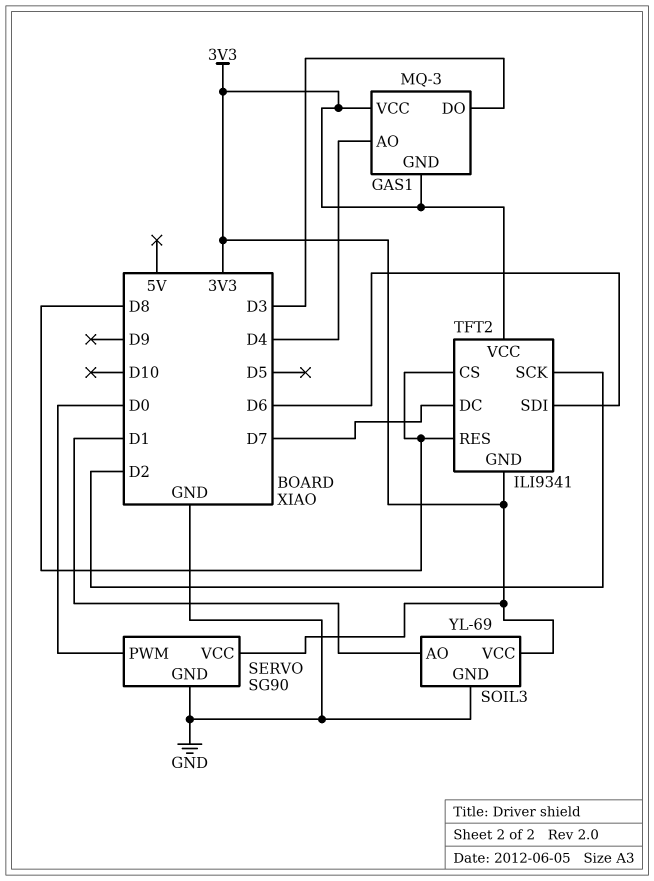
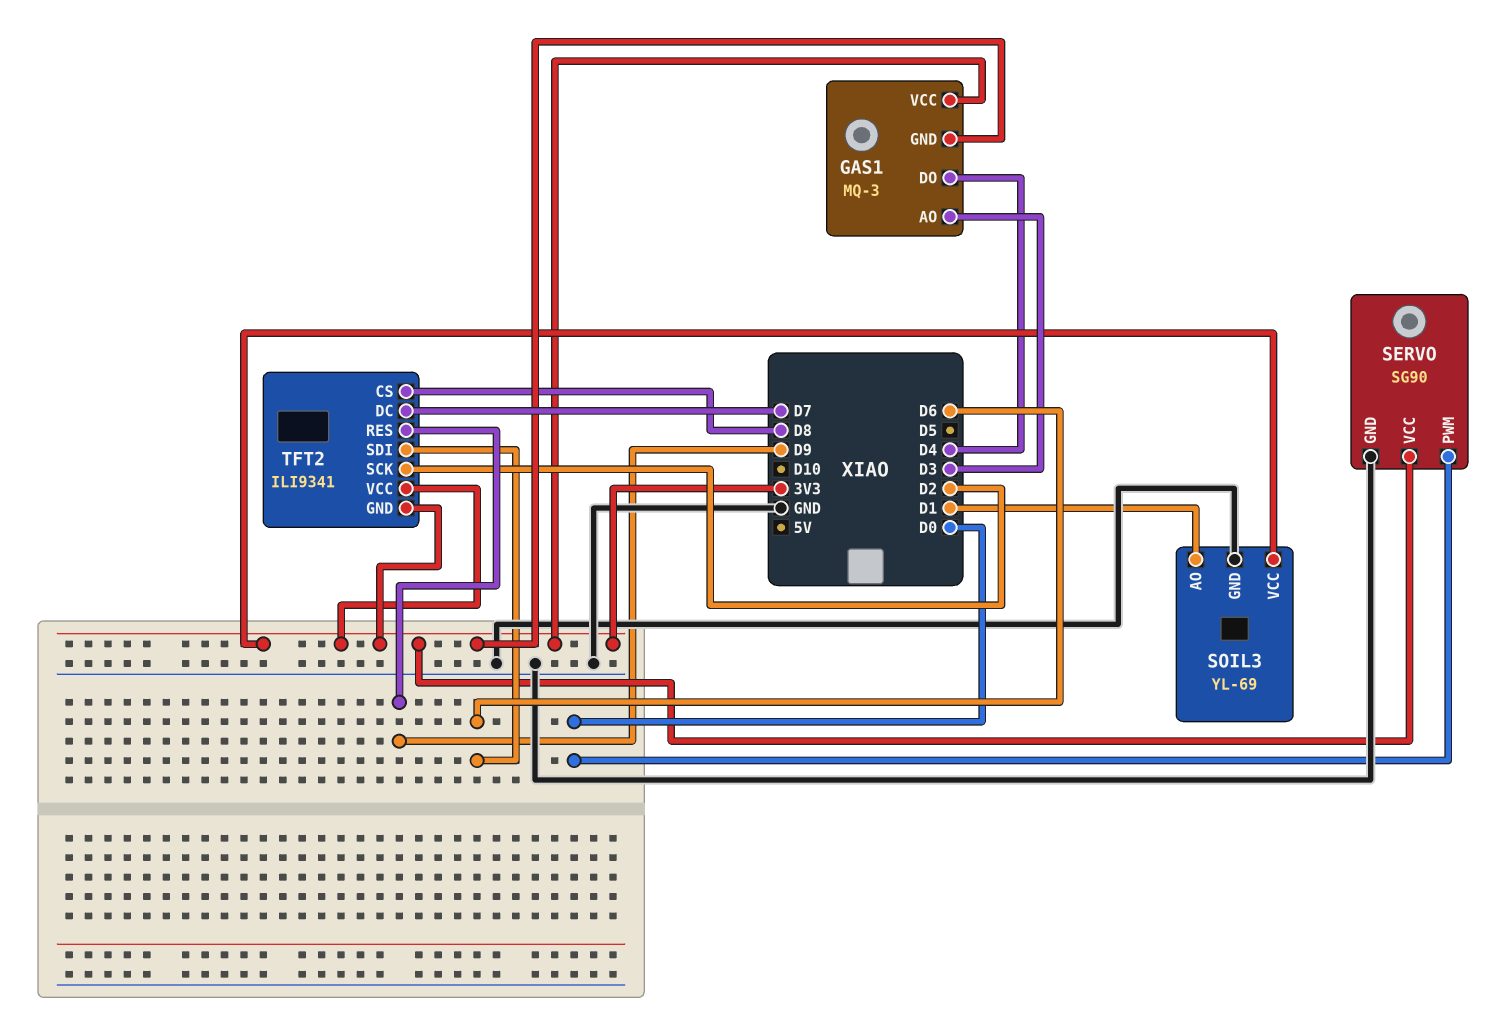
GAS1 pin AO: D4 -> D3
GAS1 pin DO: D3 -> D4
TFT2 pin RES: D8 -> D9

